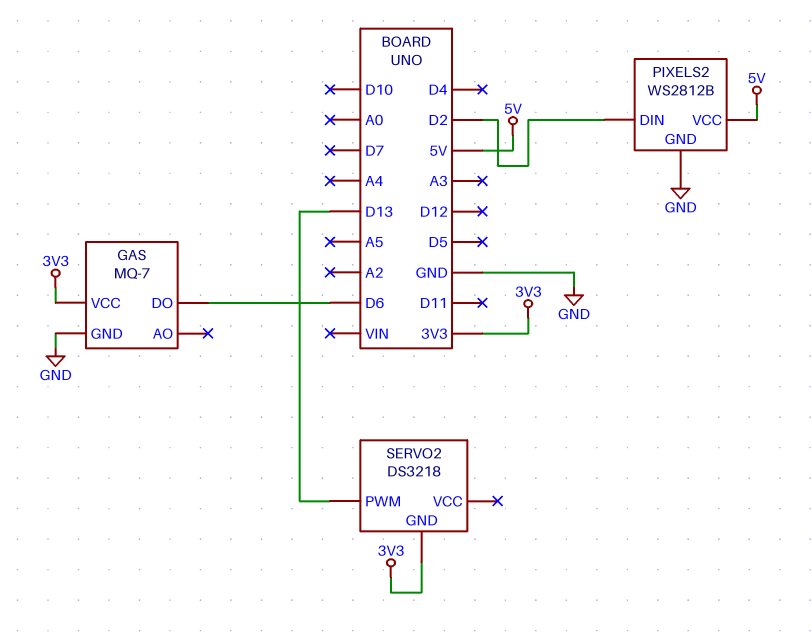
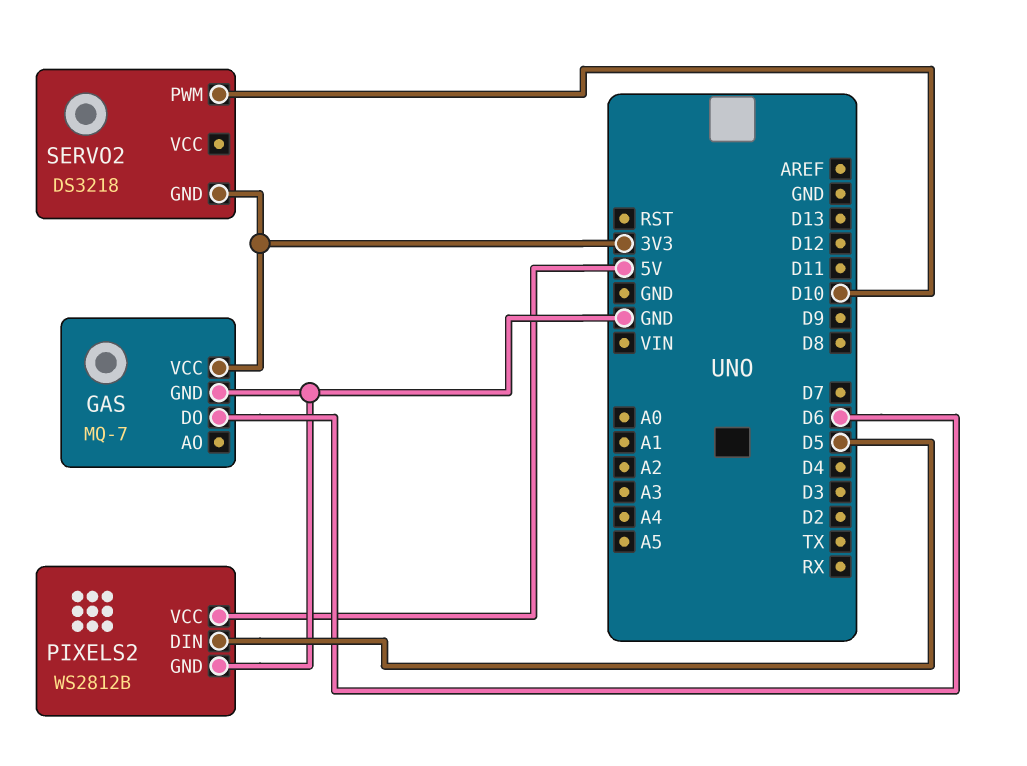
PIXELS2 pin DIN: D2 -> D5
SERVO2 pin PWM: D13 -> D10

